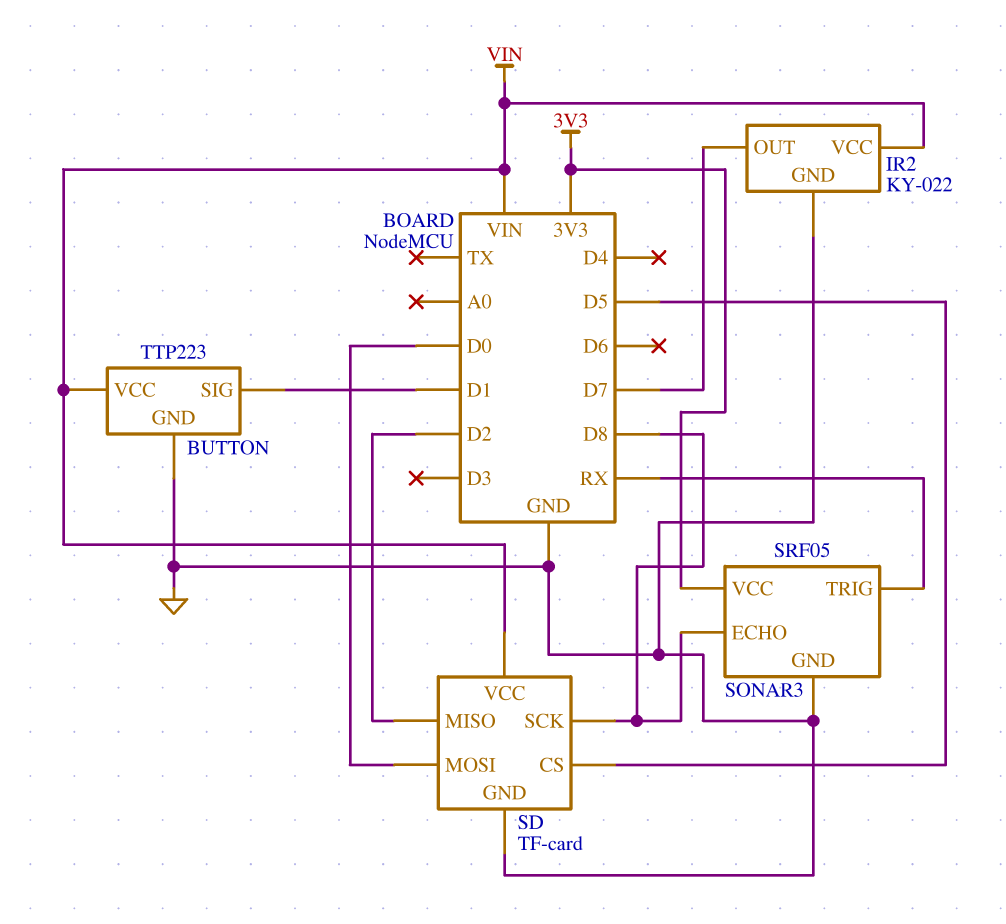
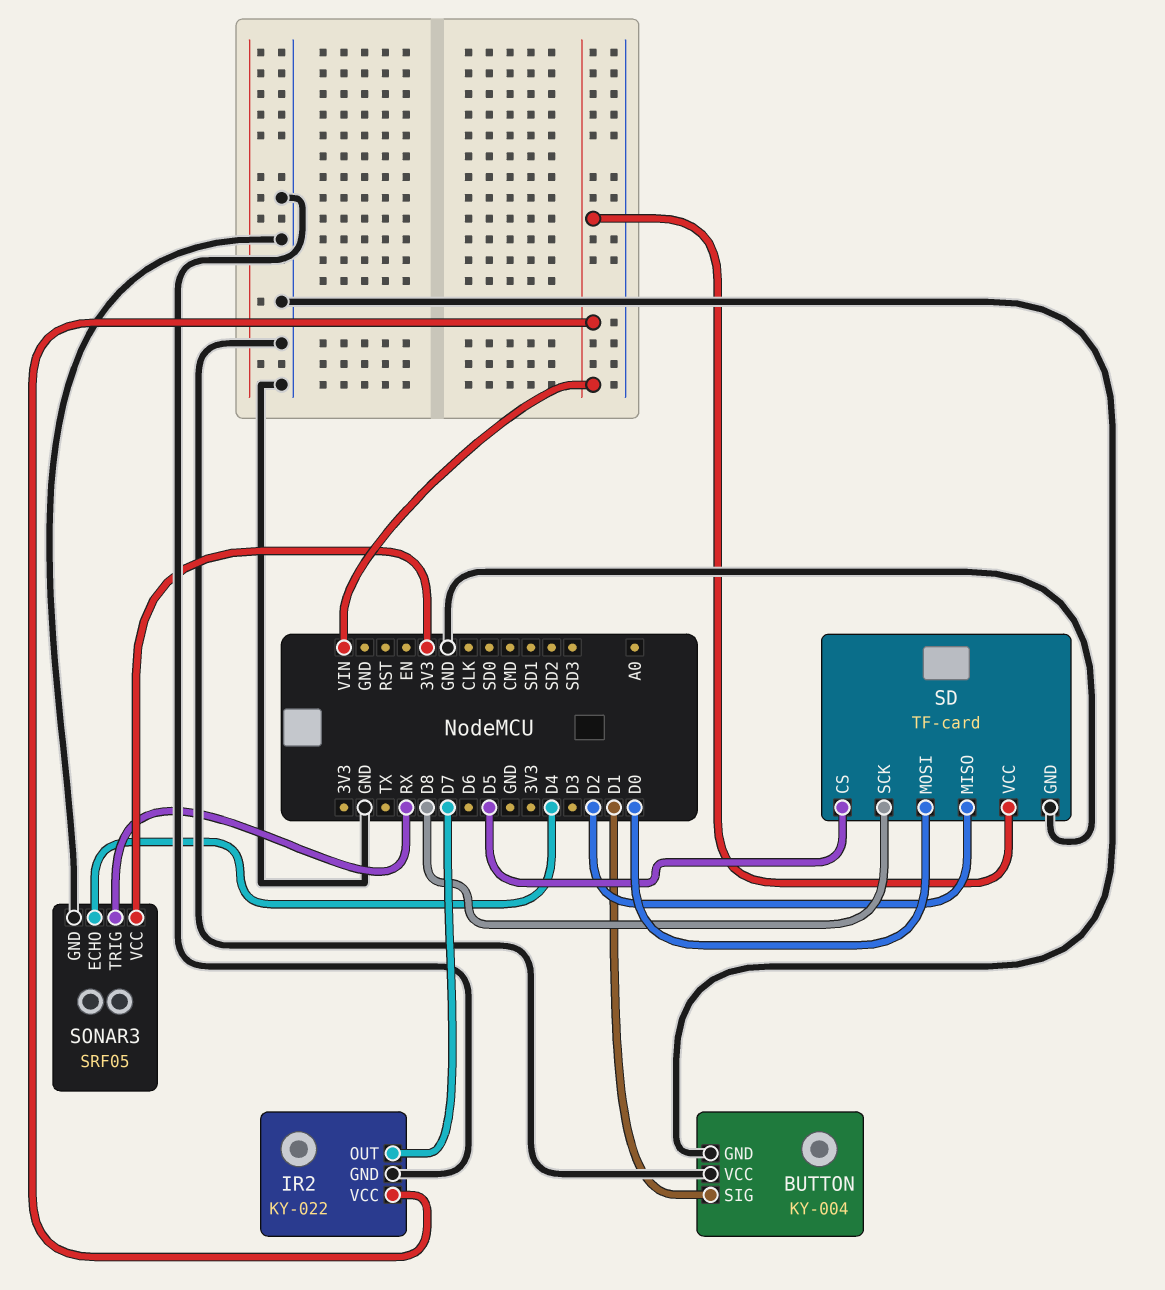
BUTTON: TTP223 -> KY-004
BUTTON pin VCC: VIN -> GND
SONAR3 pin ECHO: D8 -> D4

